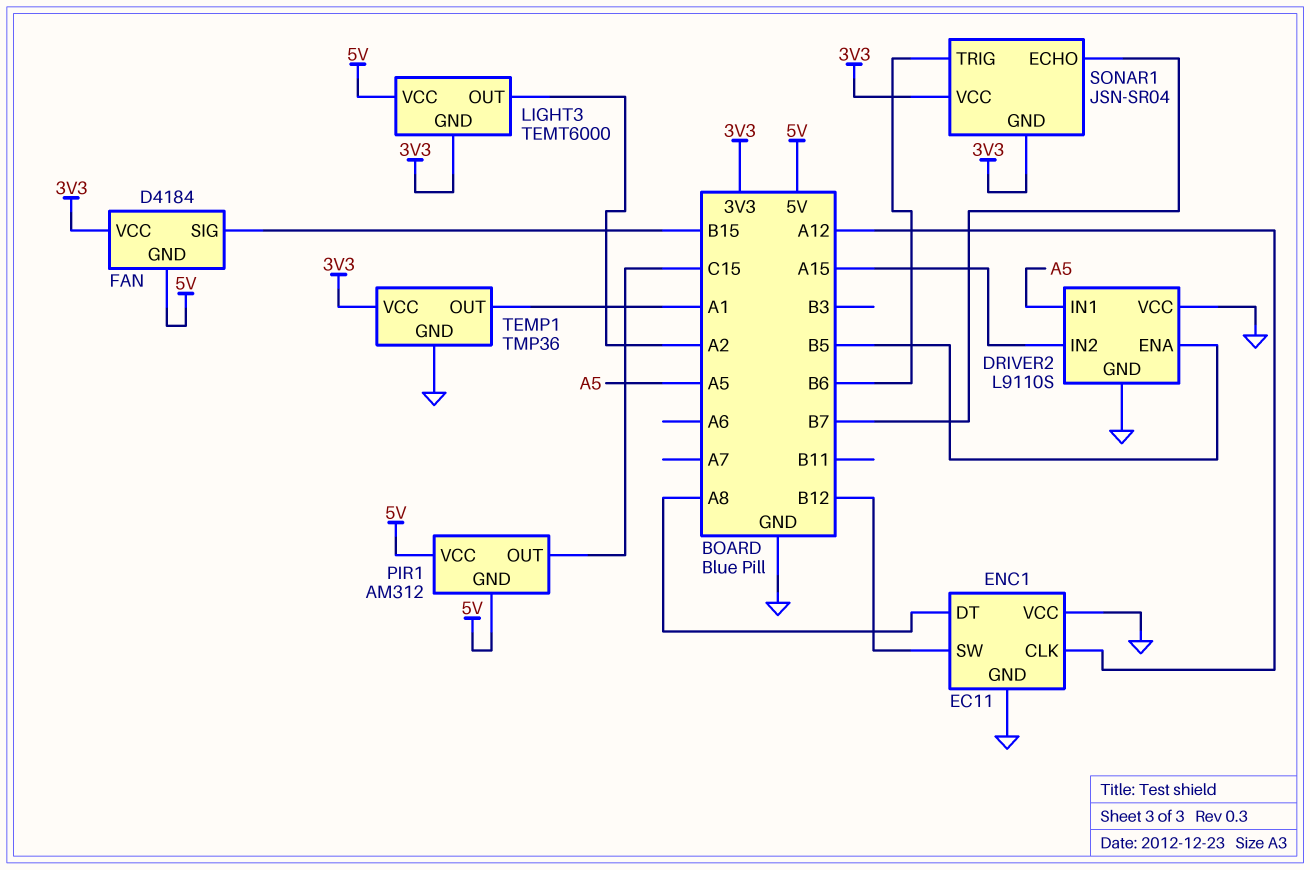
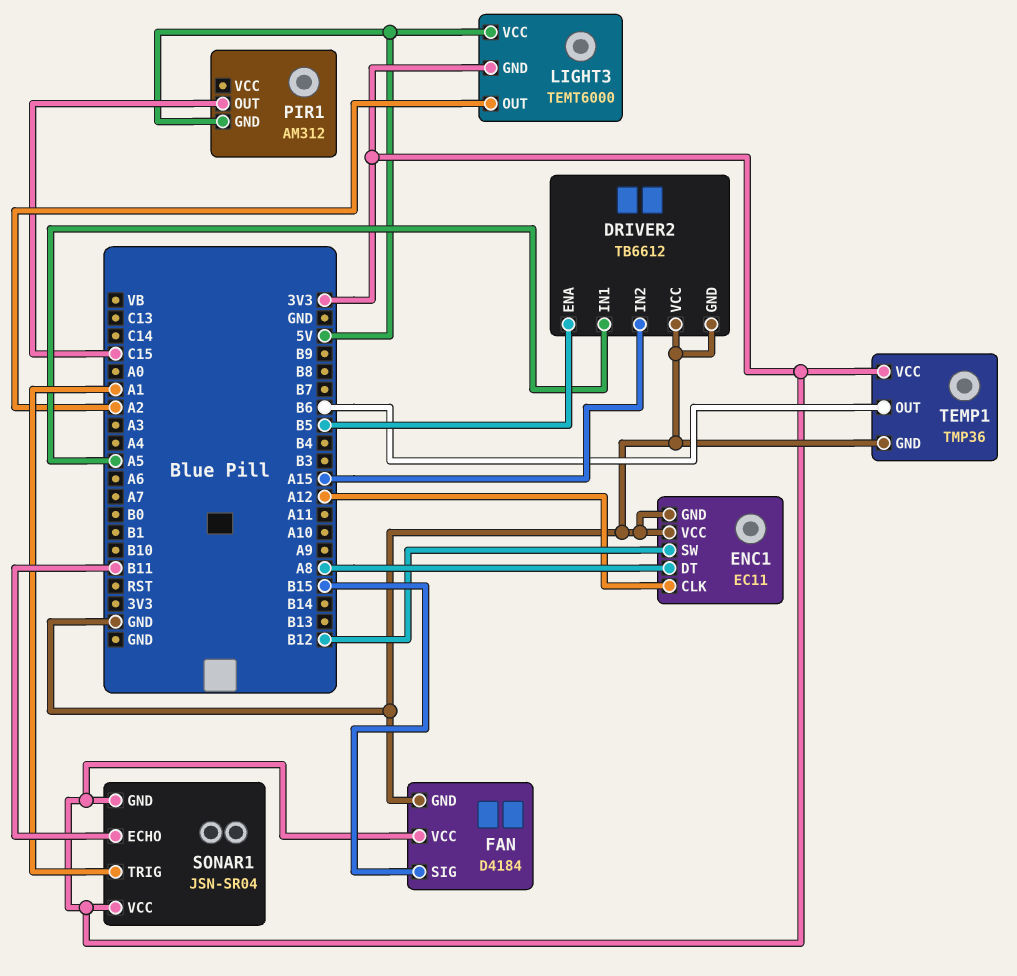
DRIVER2: L9110S -> TB6612
FAN pin GND: 5V -> GND
PIR1 pin VCC: 5V -> none
SONAR1 pin ECHO: B7 -> B11
SONAR1 pin TRIG: B6 -> A1
TEMP1 pin OUT: A1 -> B6

